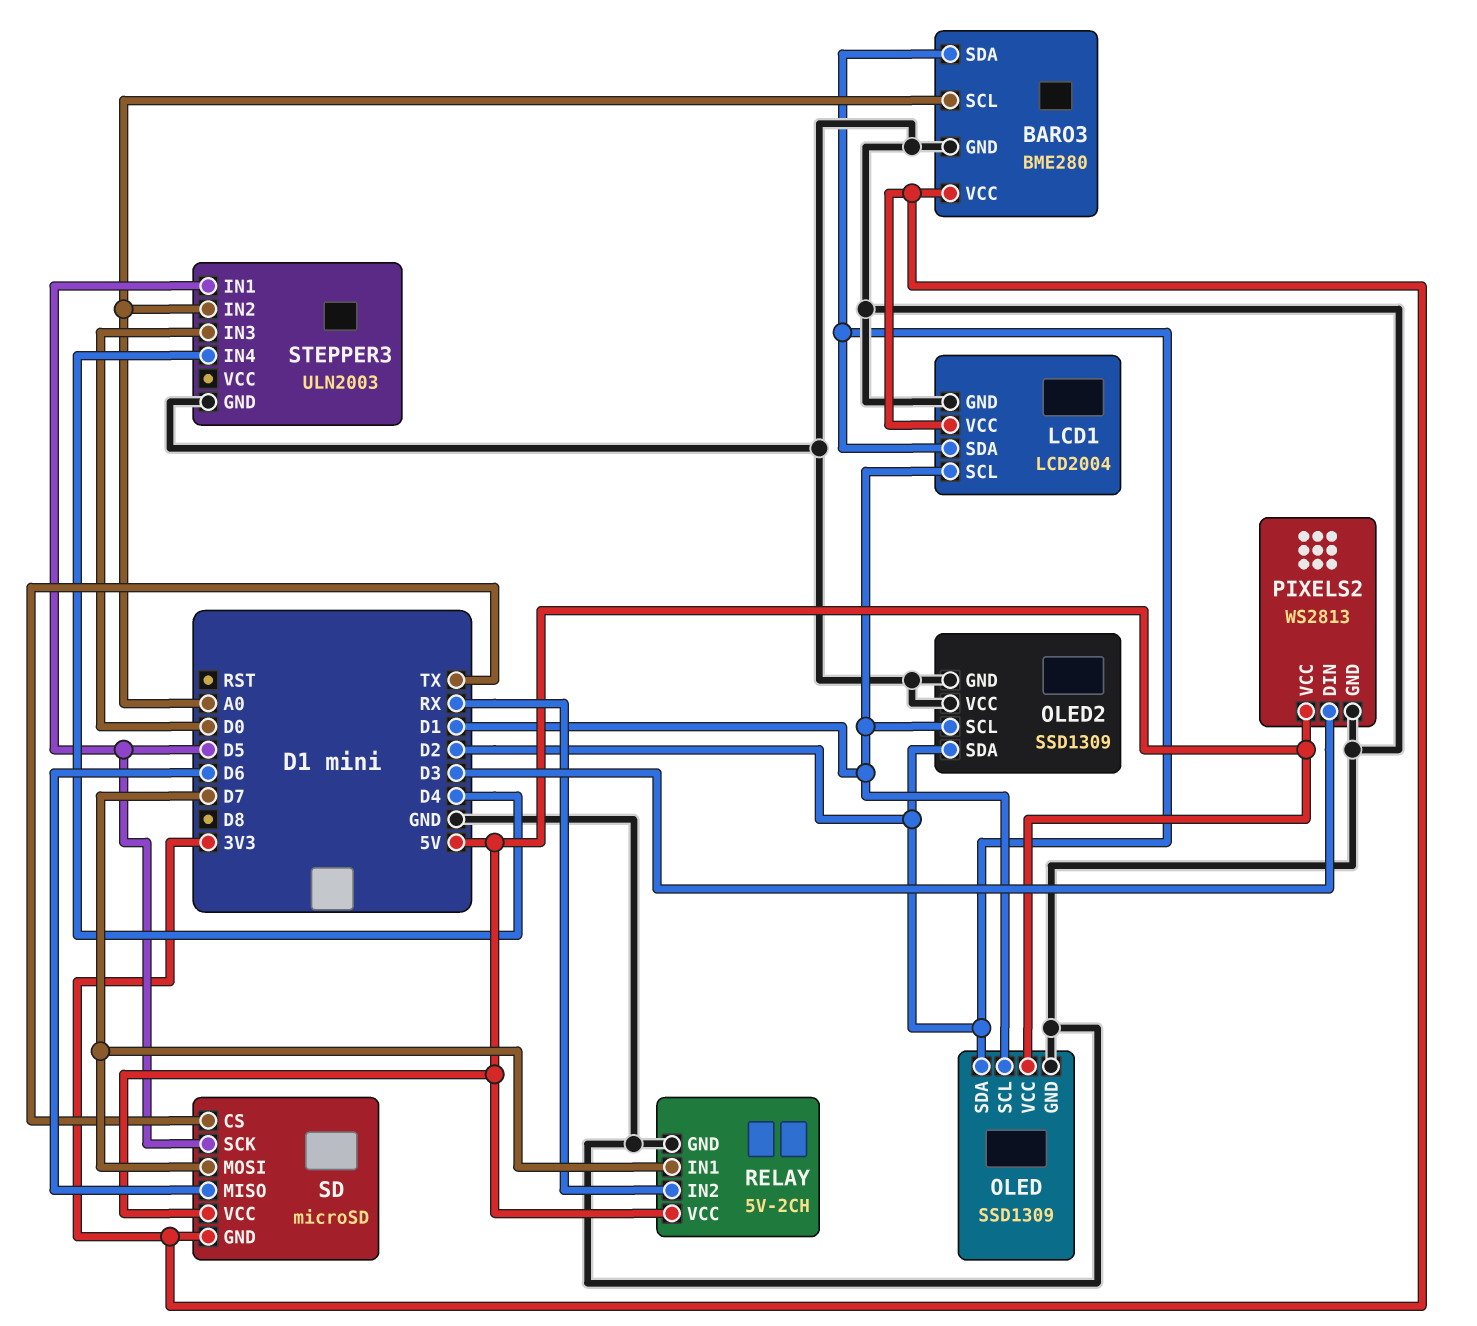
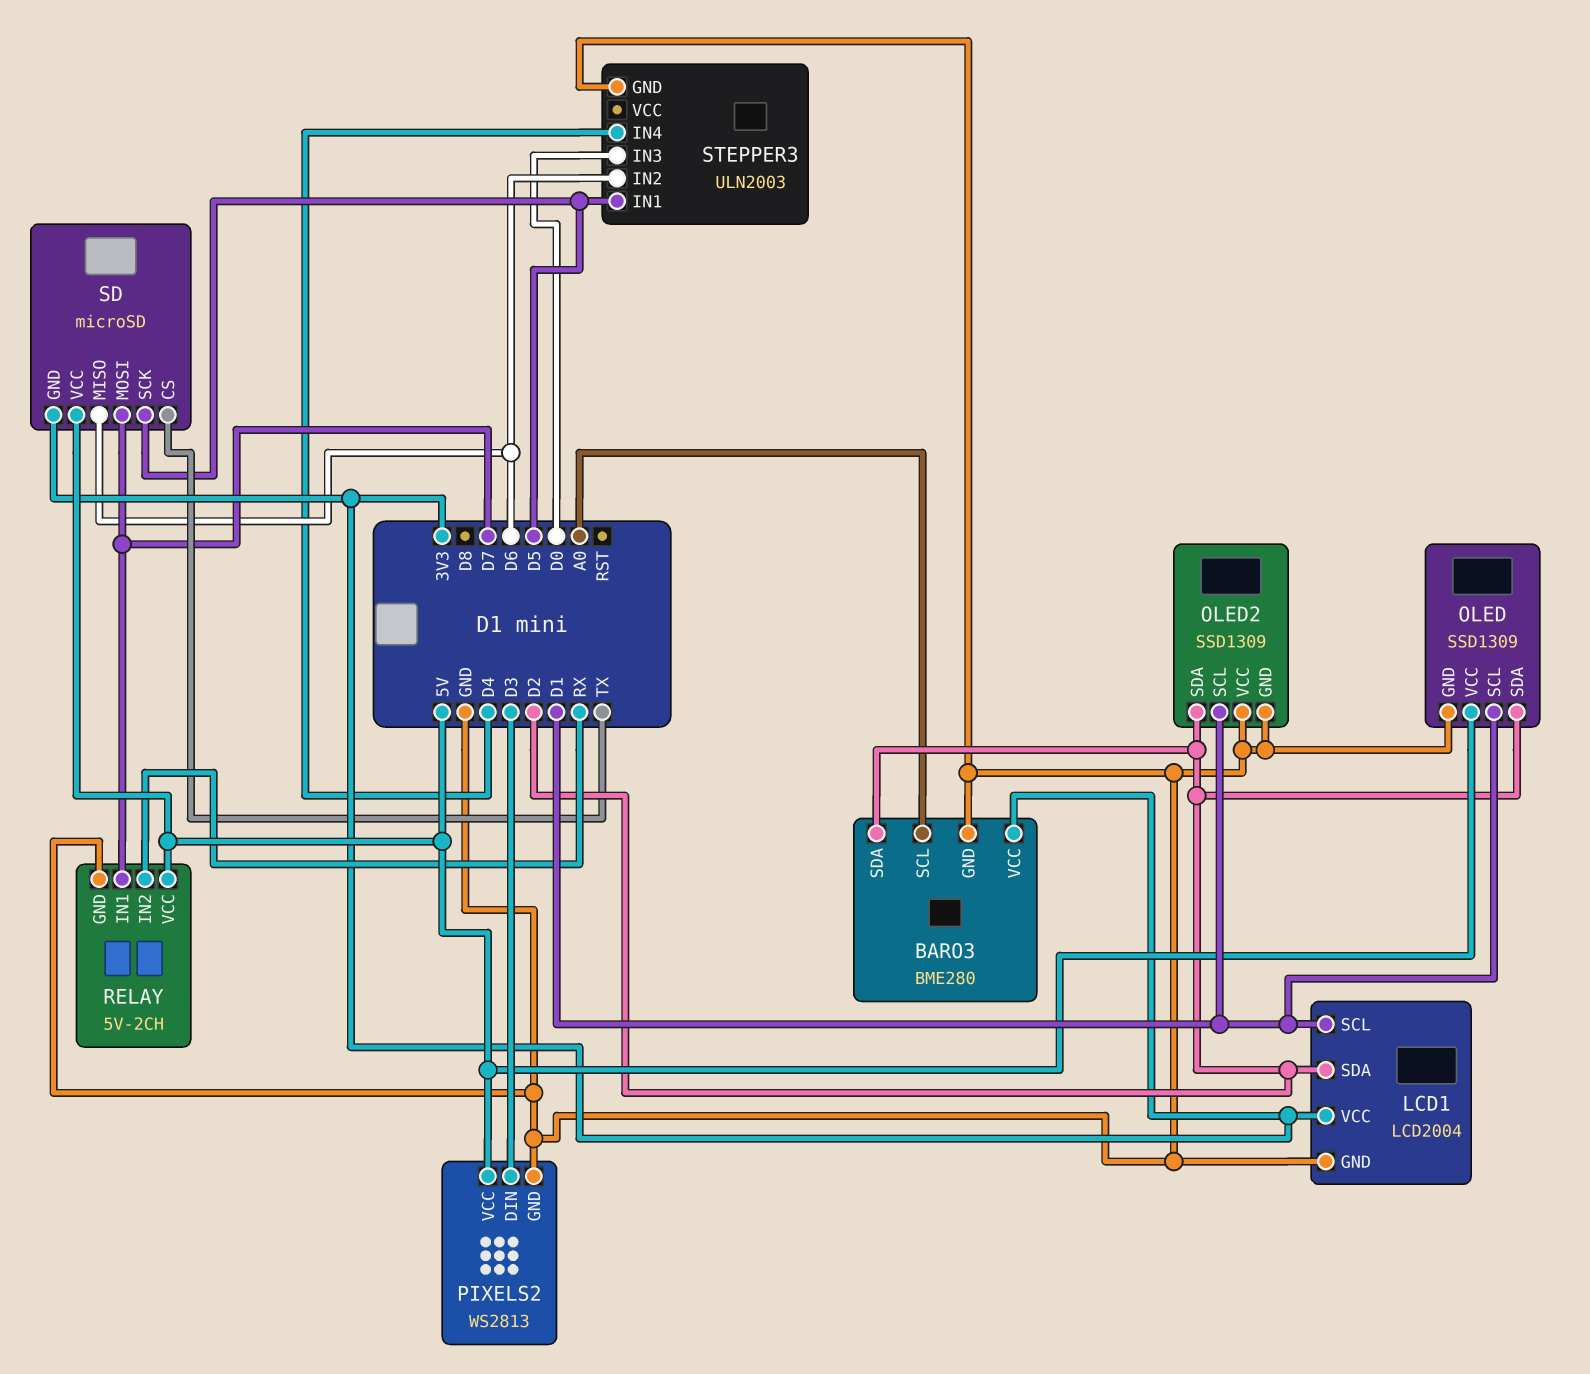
STEPPER3 pin IN2: A0 -> D6

